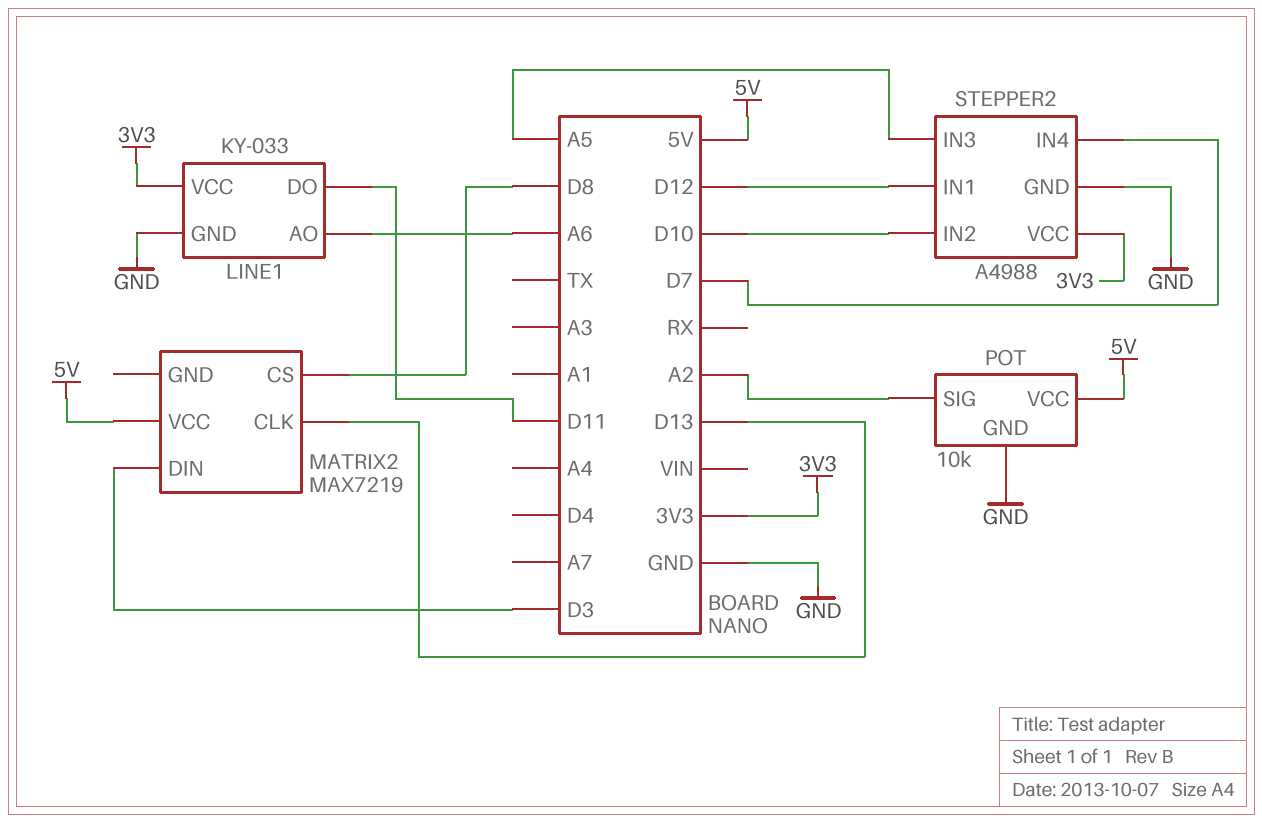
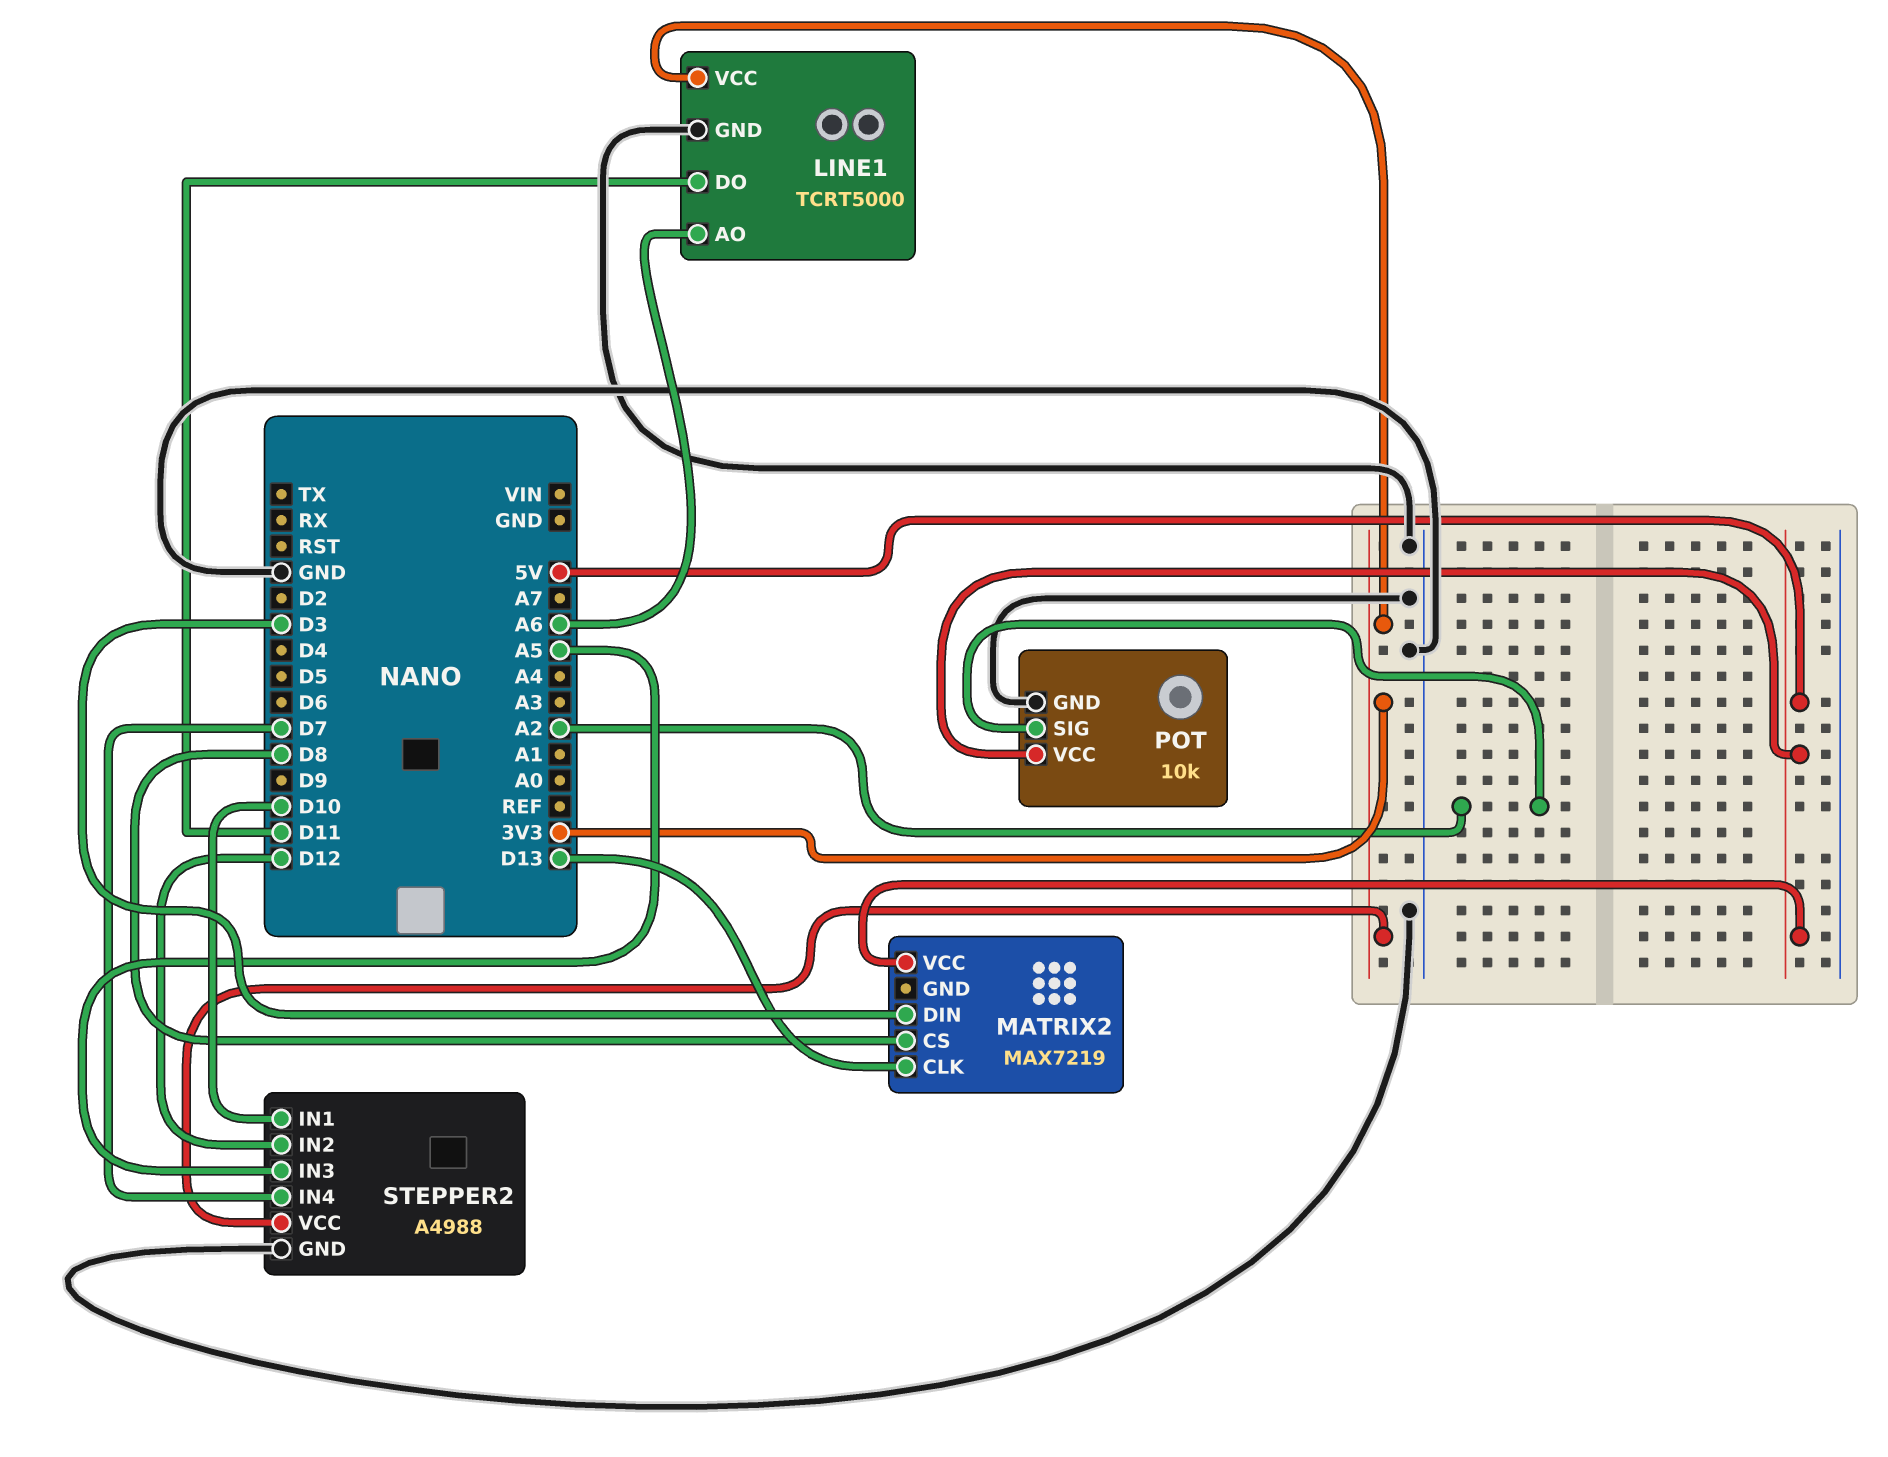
LINE1: KY-033 -> TCRT5000
STEPPER2 pin IN1: D12 -> D10
STEPPER2 pin IN2: D10 -> D12

